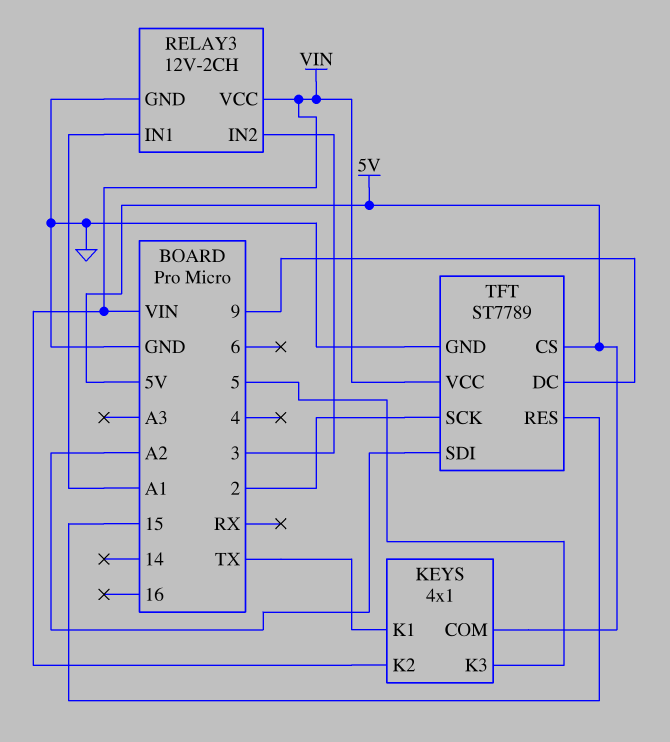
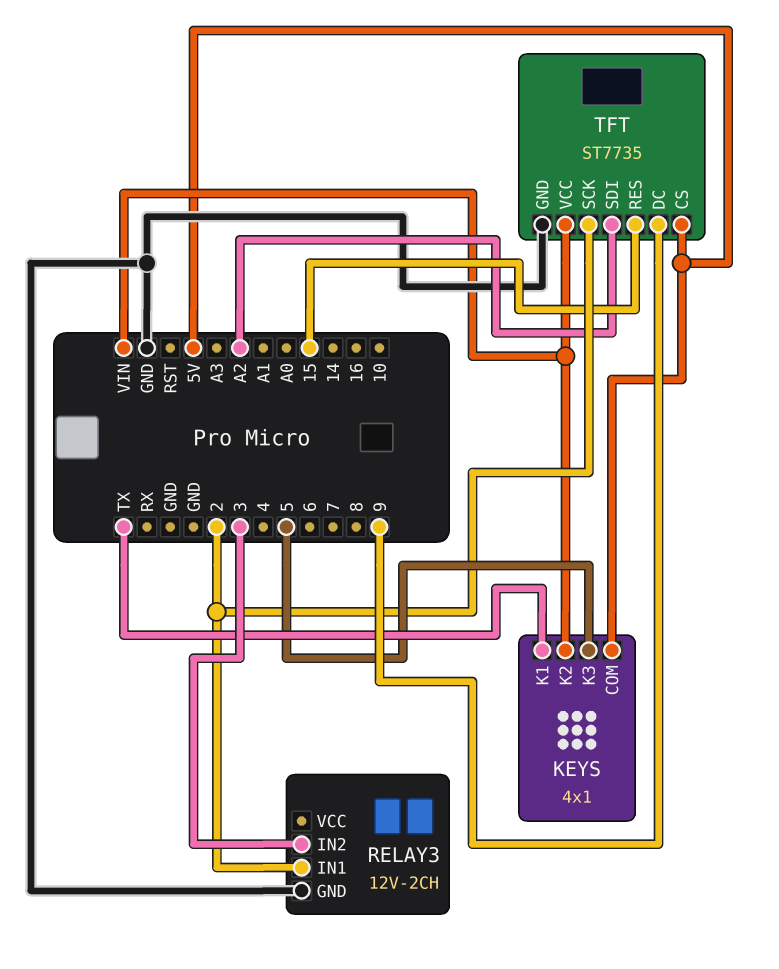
RELAY3 pin IN1: A1 -> 2
RELAY3 pin VCC: VIN -> none
TFT: ST7789 -> ST7735

